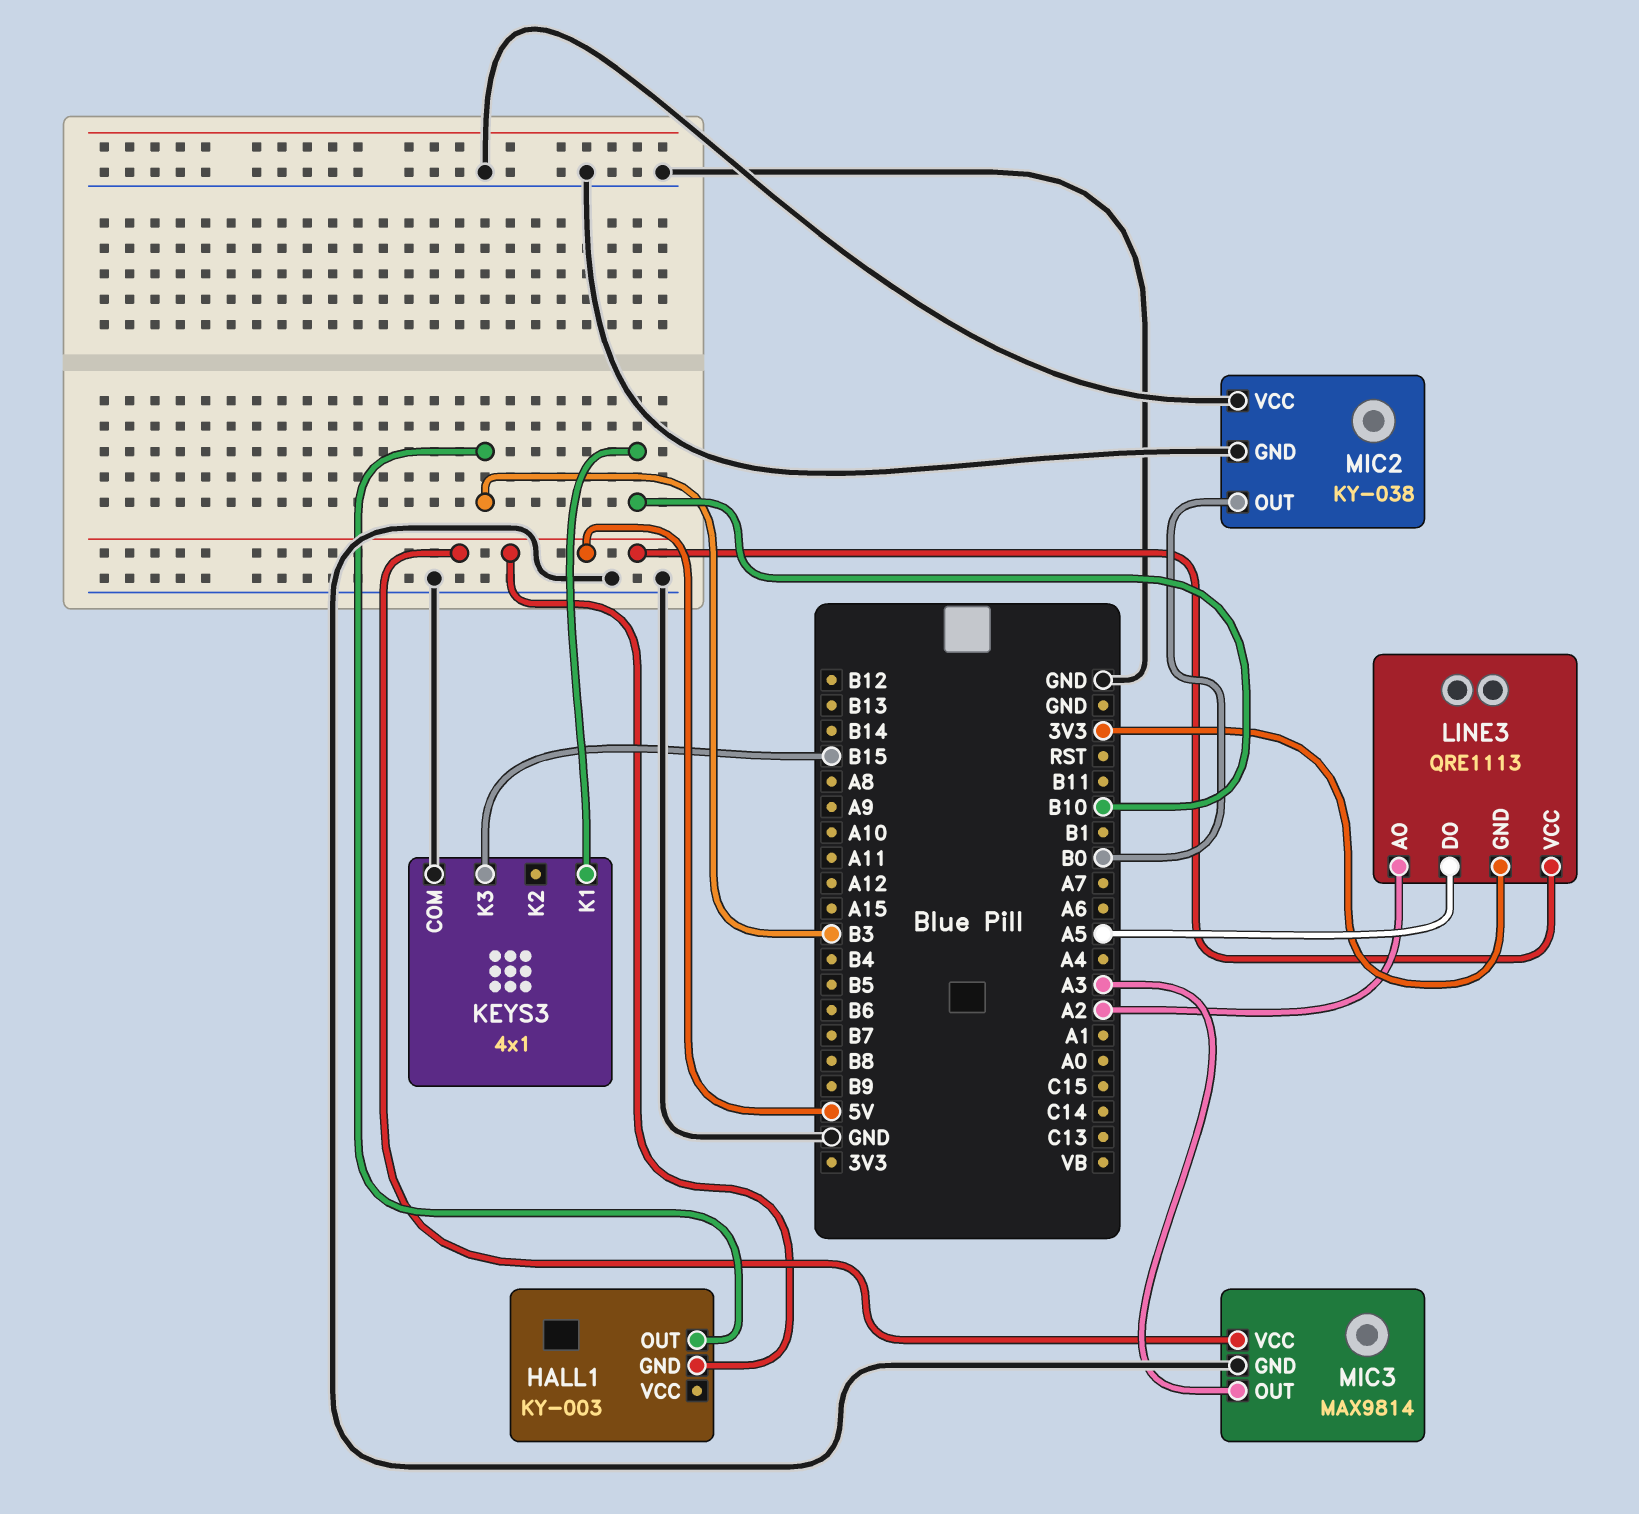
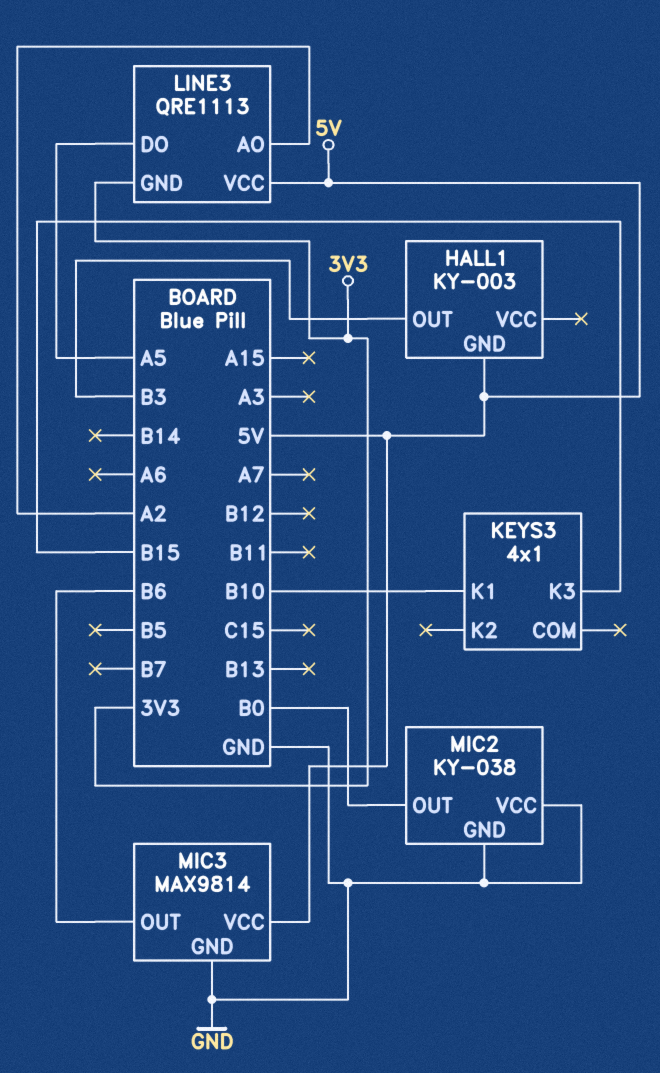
KEYS3 pin COM: GND -> none
MIC3 pin OUT: A3 -> B6

